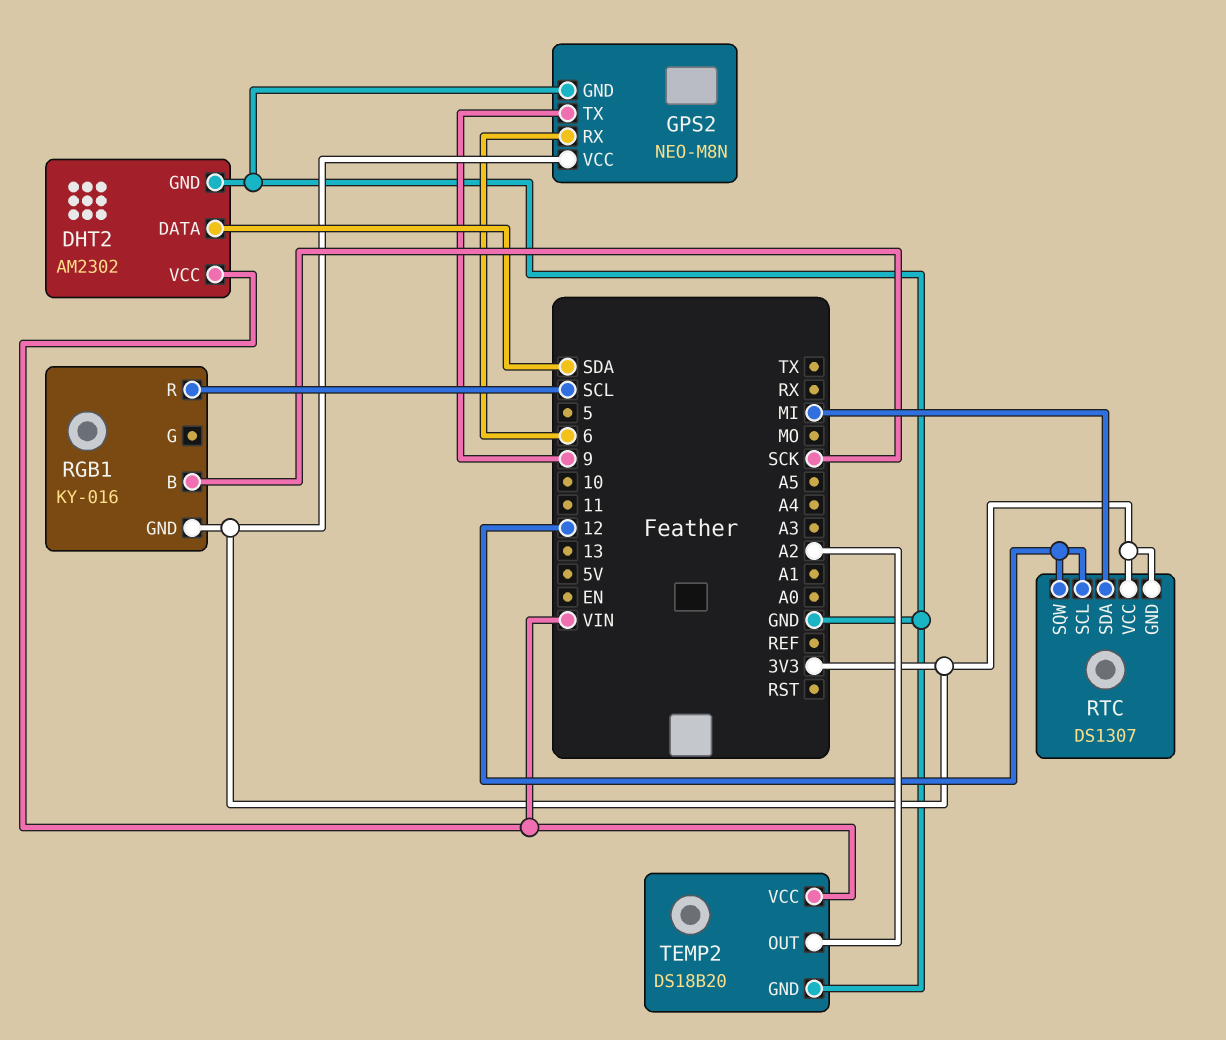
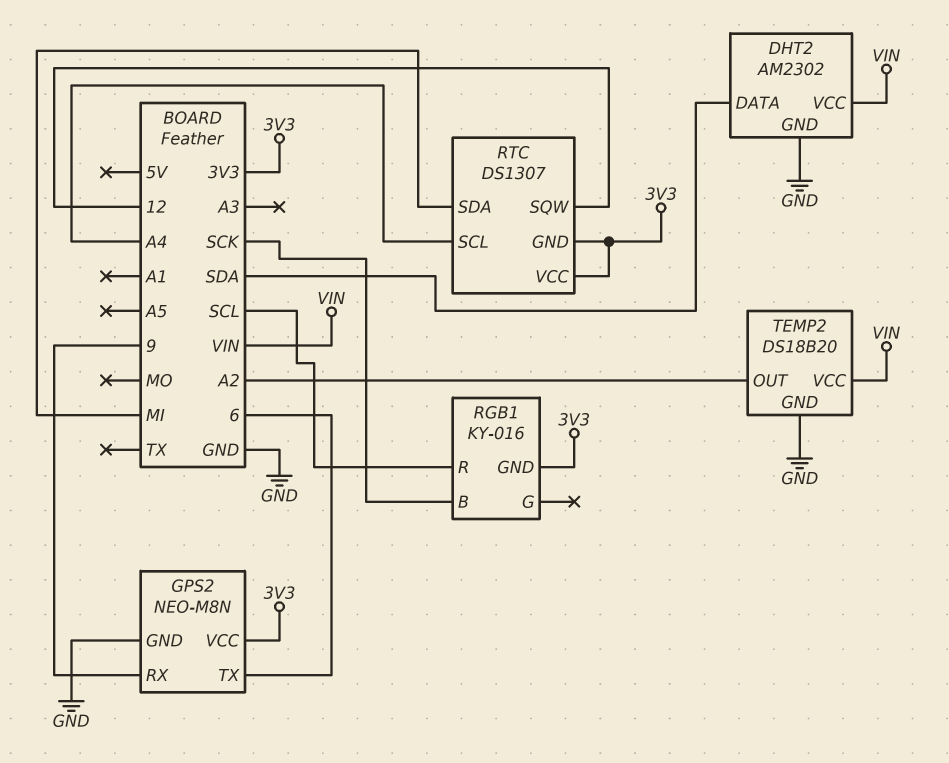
GPS2 pin RX: 6 -> 9
GPS2 pin TX: 9 -> 6
RTC pin SCL: 12 -> A4

